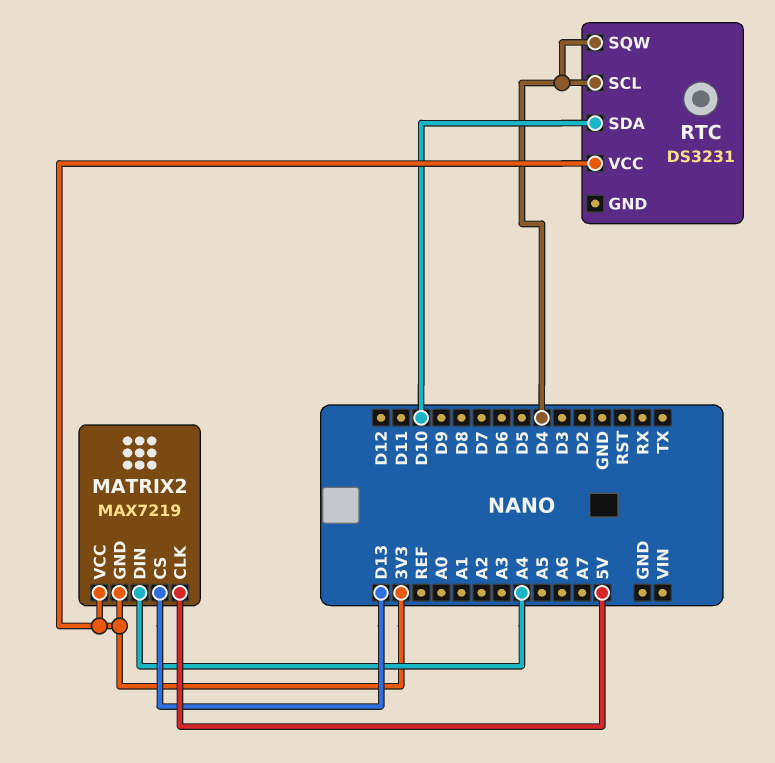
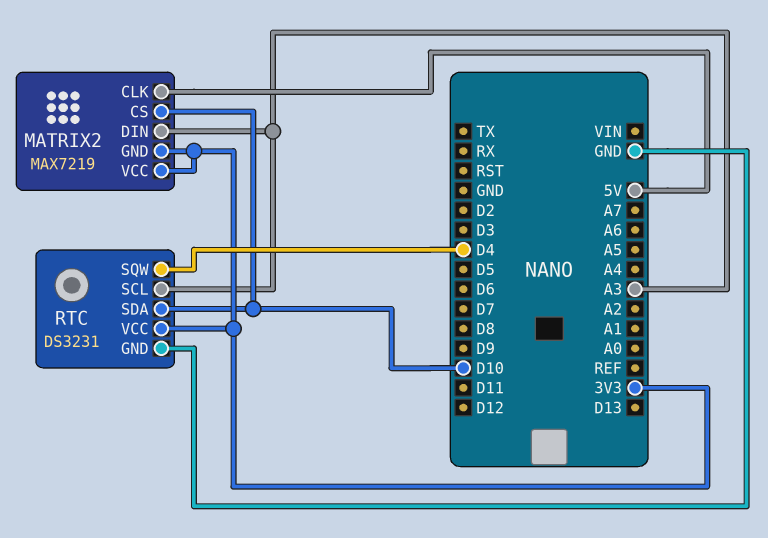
MATRIX2 pin CS: D13 -> D10
MATRIX2 pin DIN: A4 -> A3
RTC pin GND: none -> GND
RTC pin SCL: D4 -> A3

